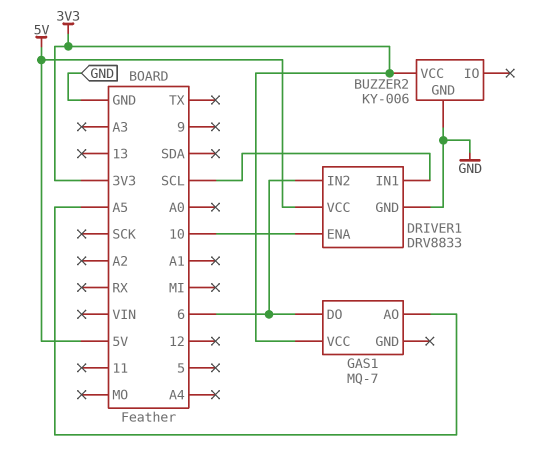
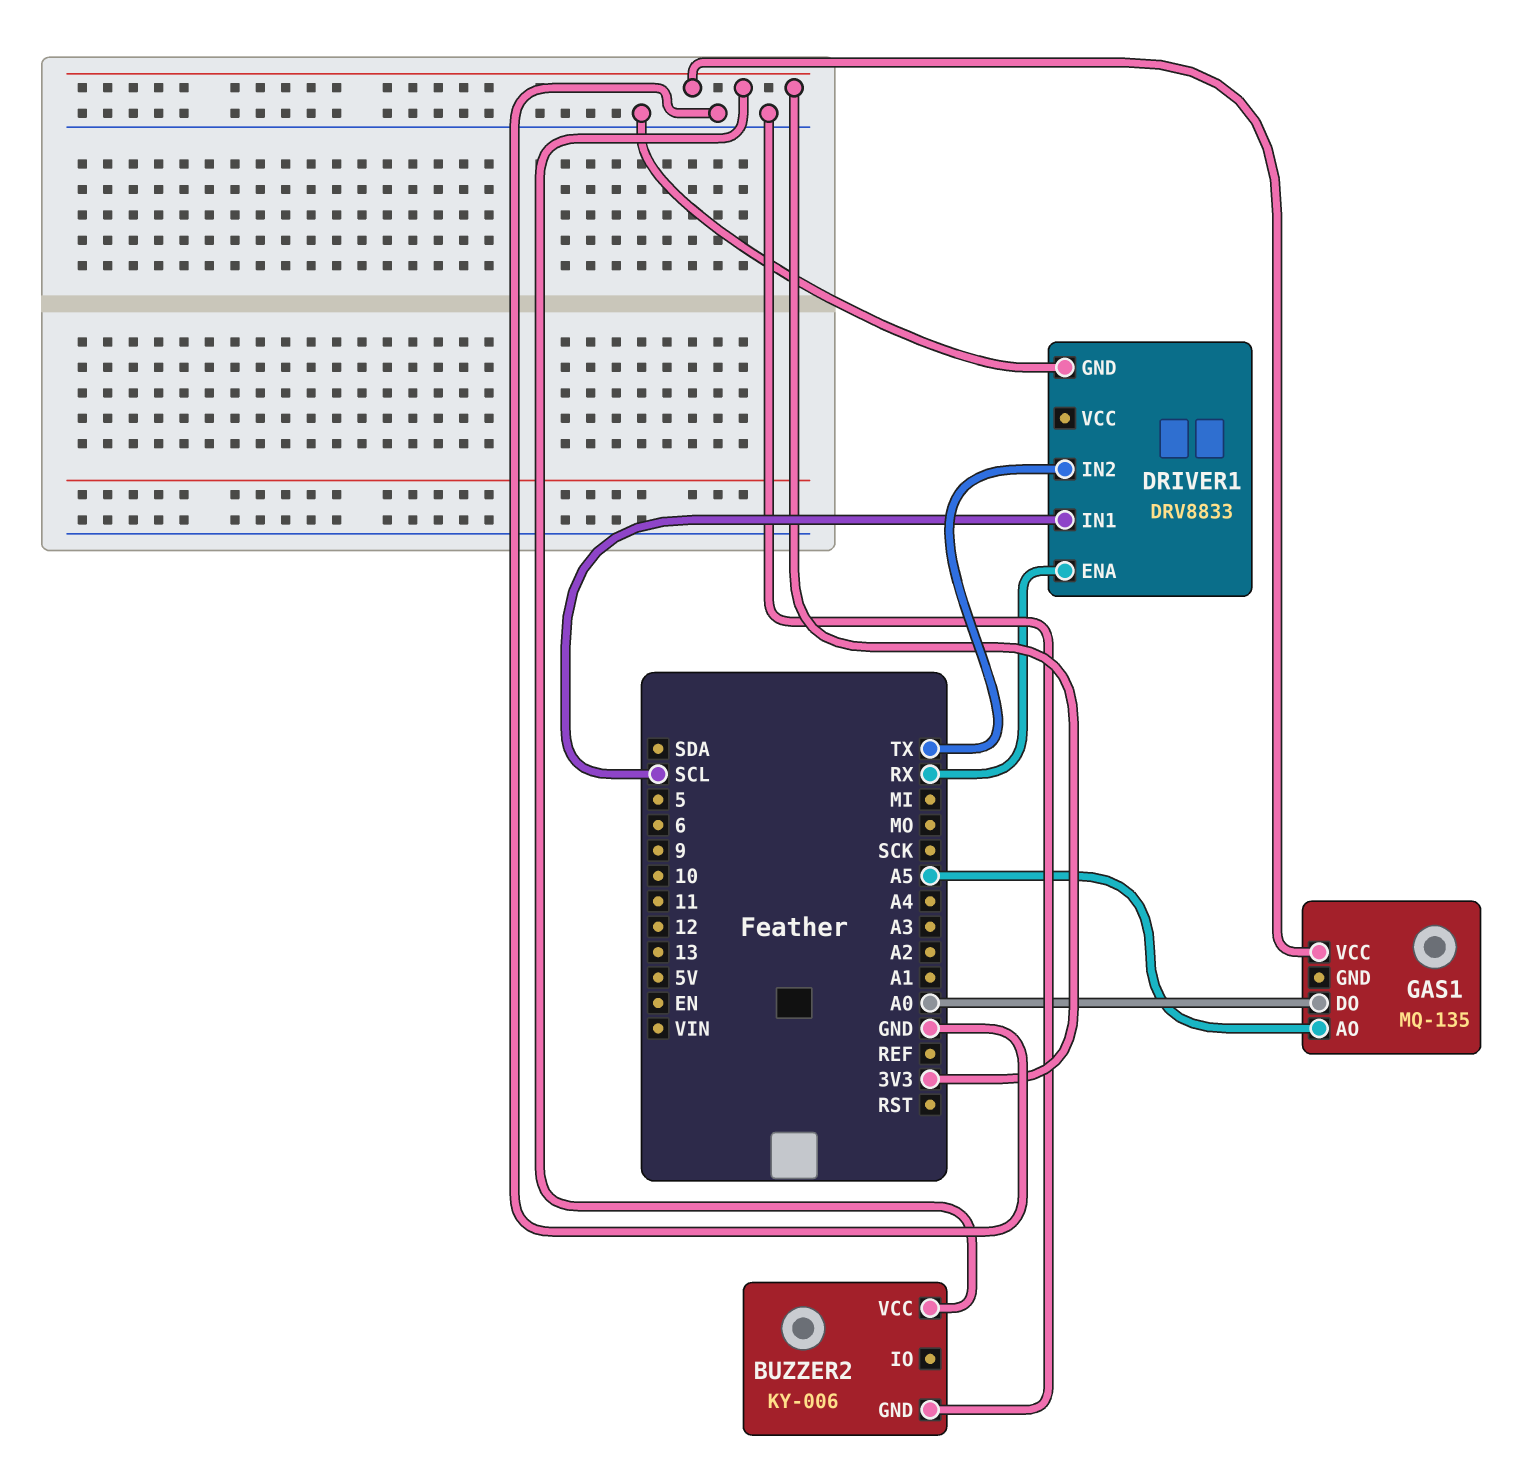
DRIVER1 pin ENA: 10 -> RX
DRIVER1 pin IN2: 6 -> TX
DRIVER1 pin VCC: 5V -> none
GAS1: MQ-7 -> MQ-135
GAS1 pin DO: 6 -> A0

